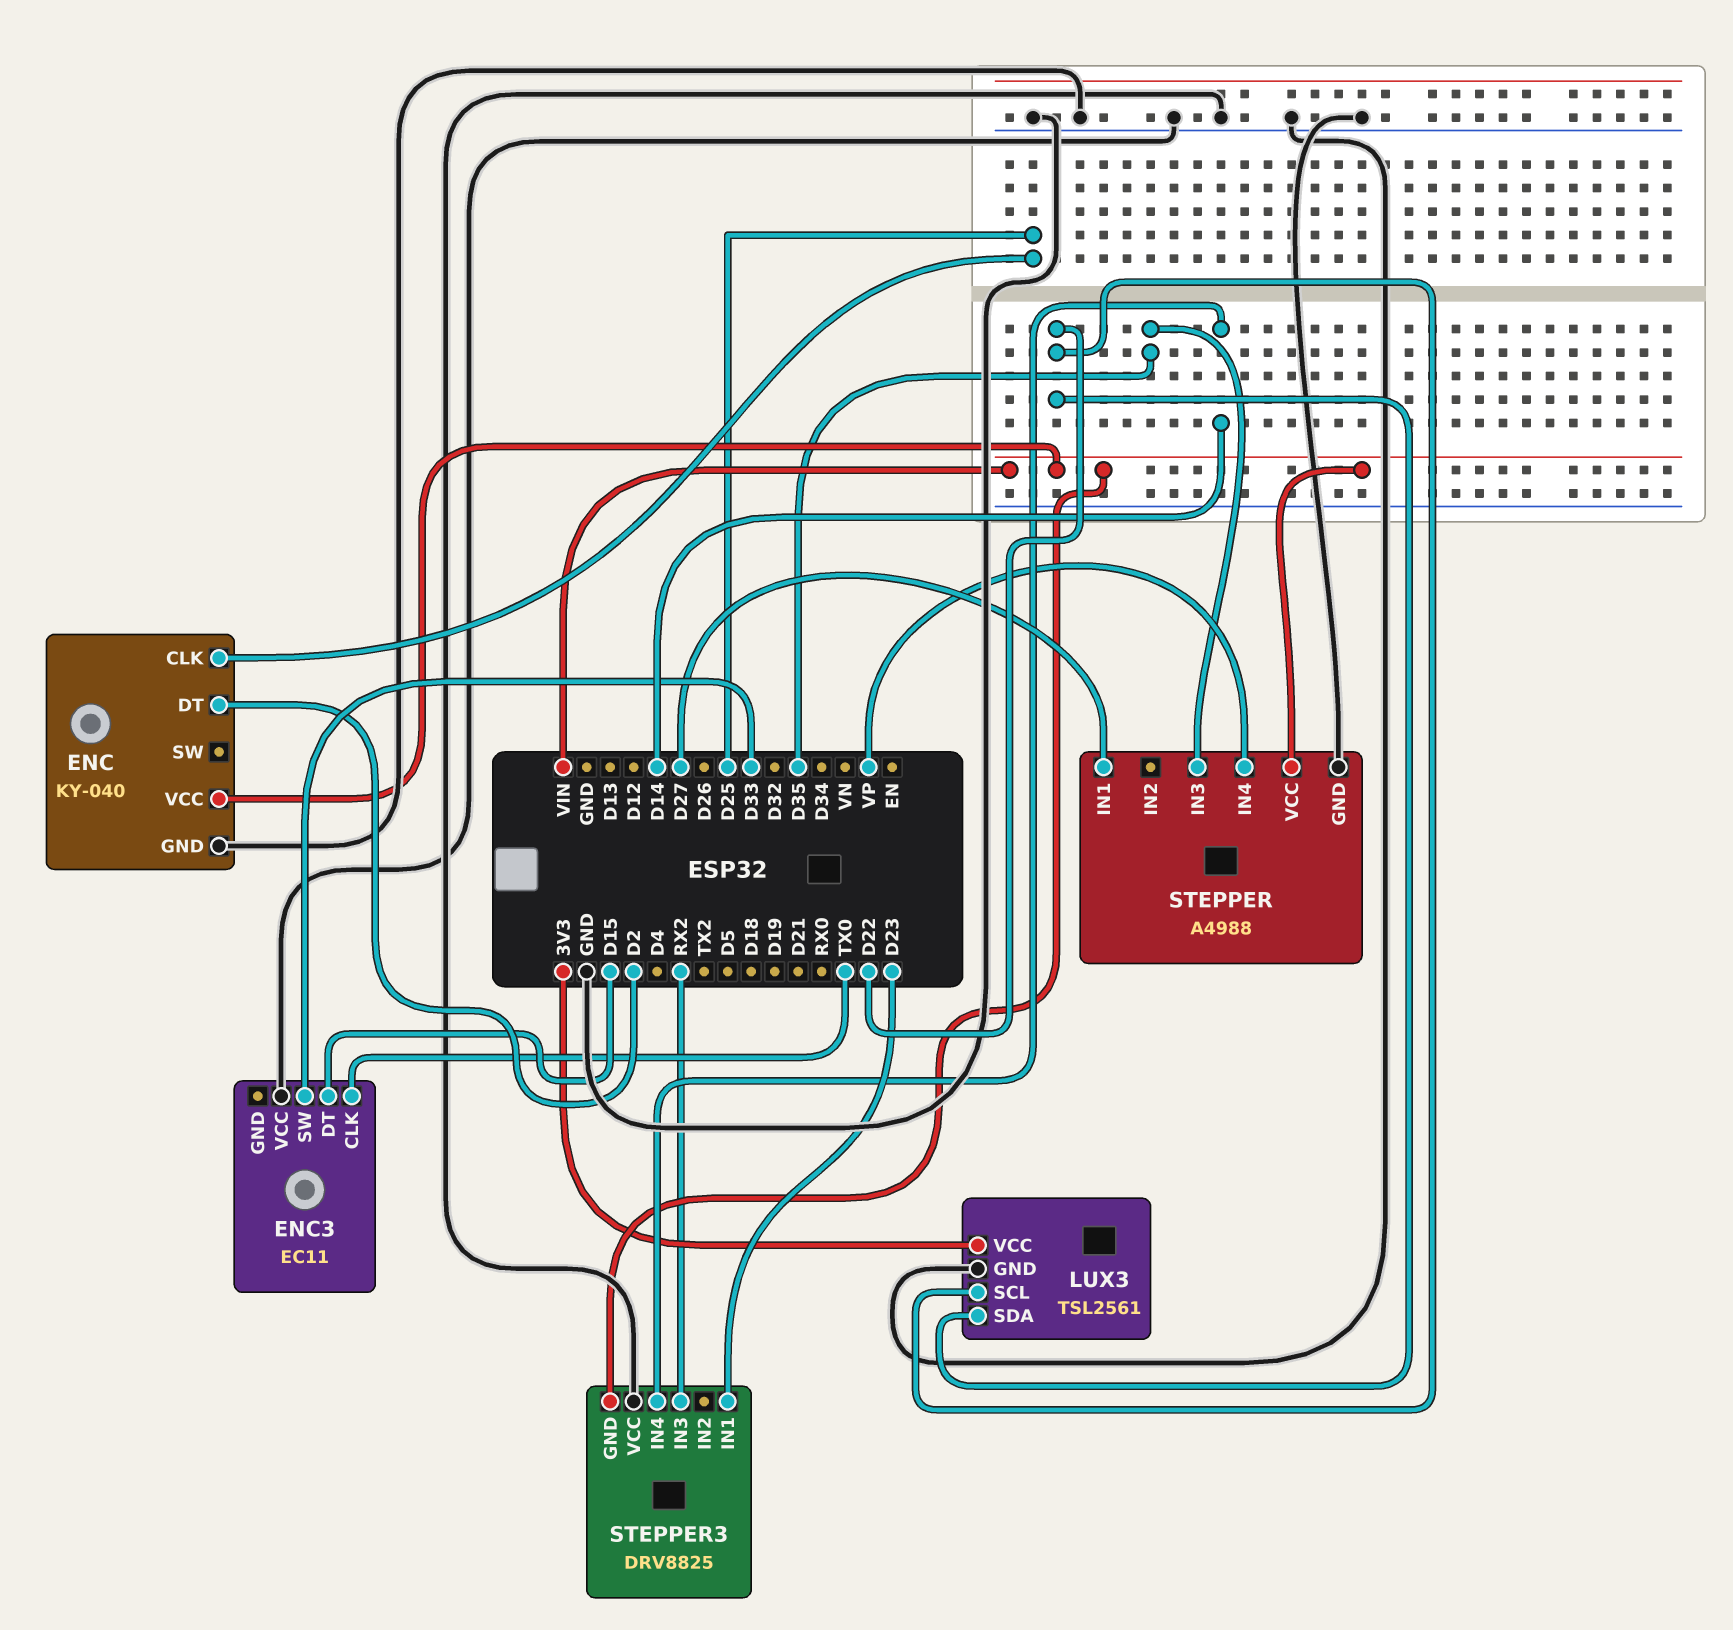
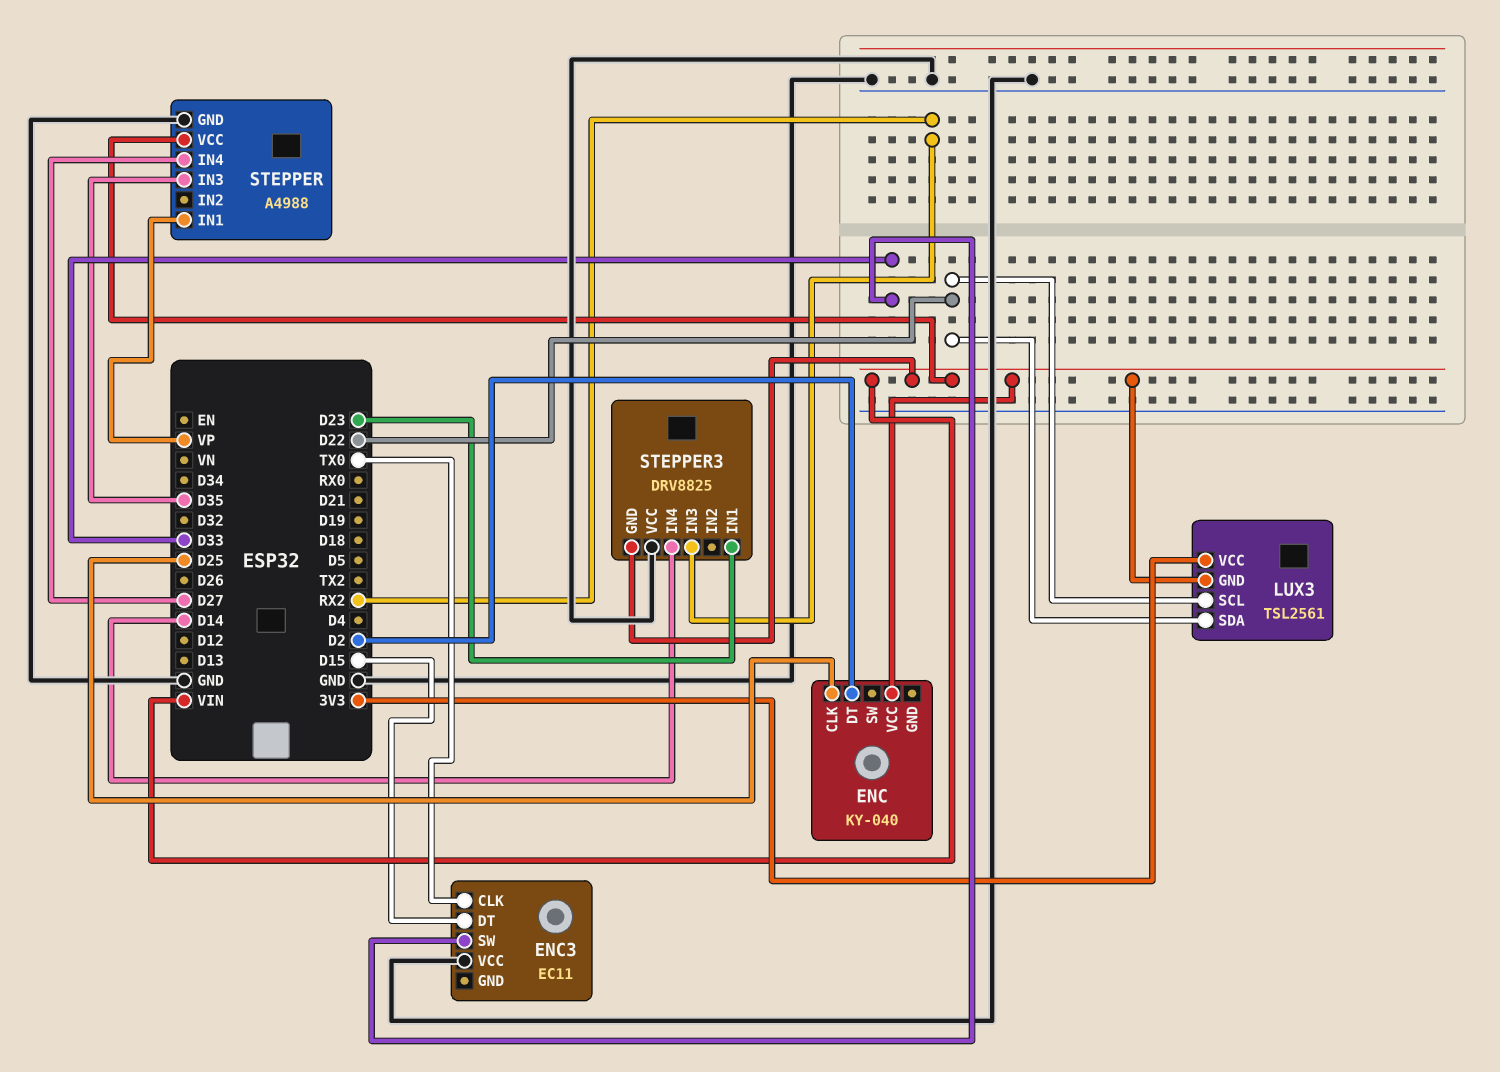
ENC pin GND: GND -> none
LUX3 pin GND: GND -> VIN
STEPPER pin IN1: D27 -> VP
STEPPER pin IN4: VP -> D27

